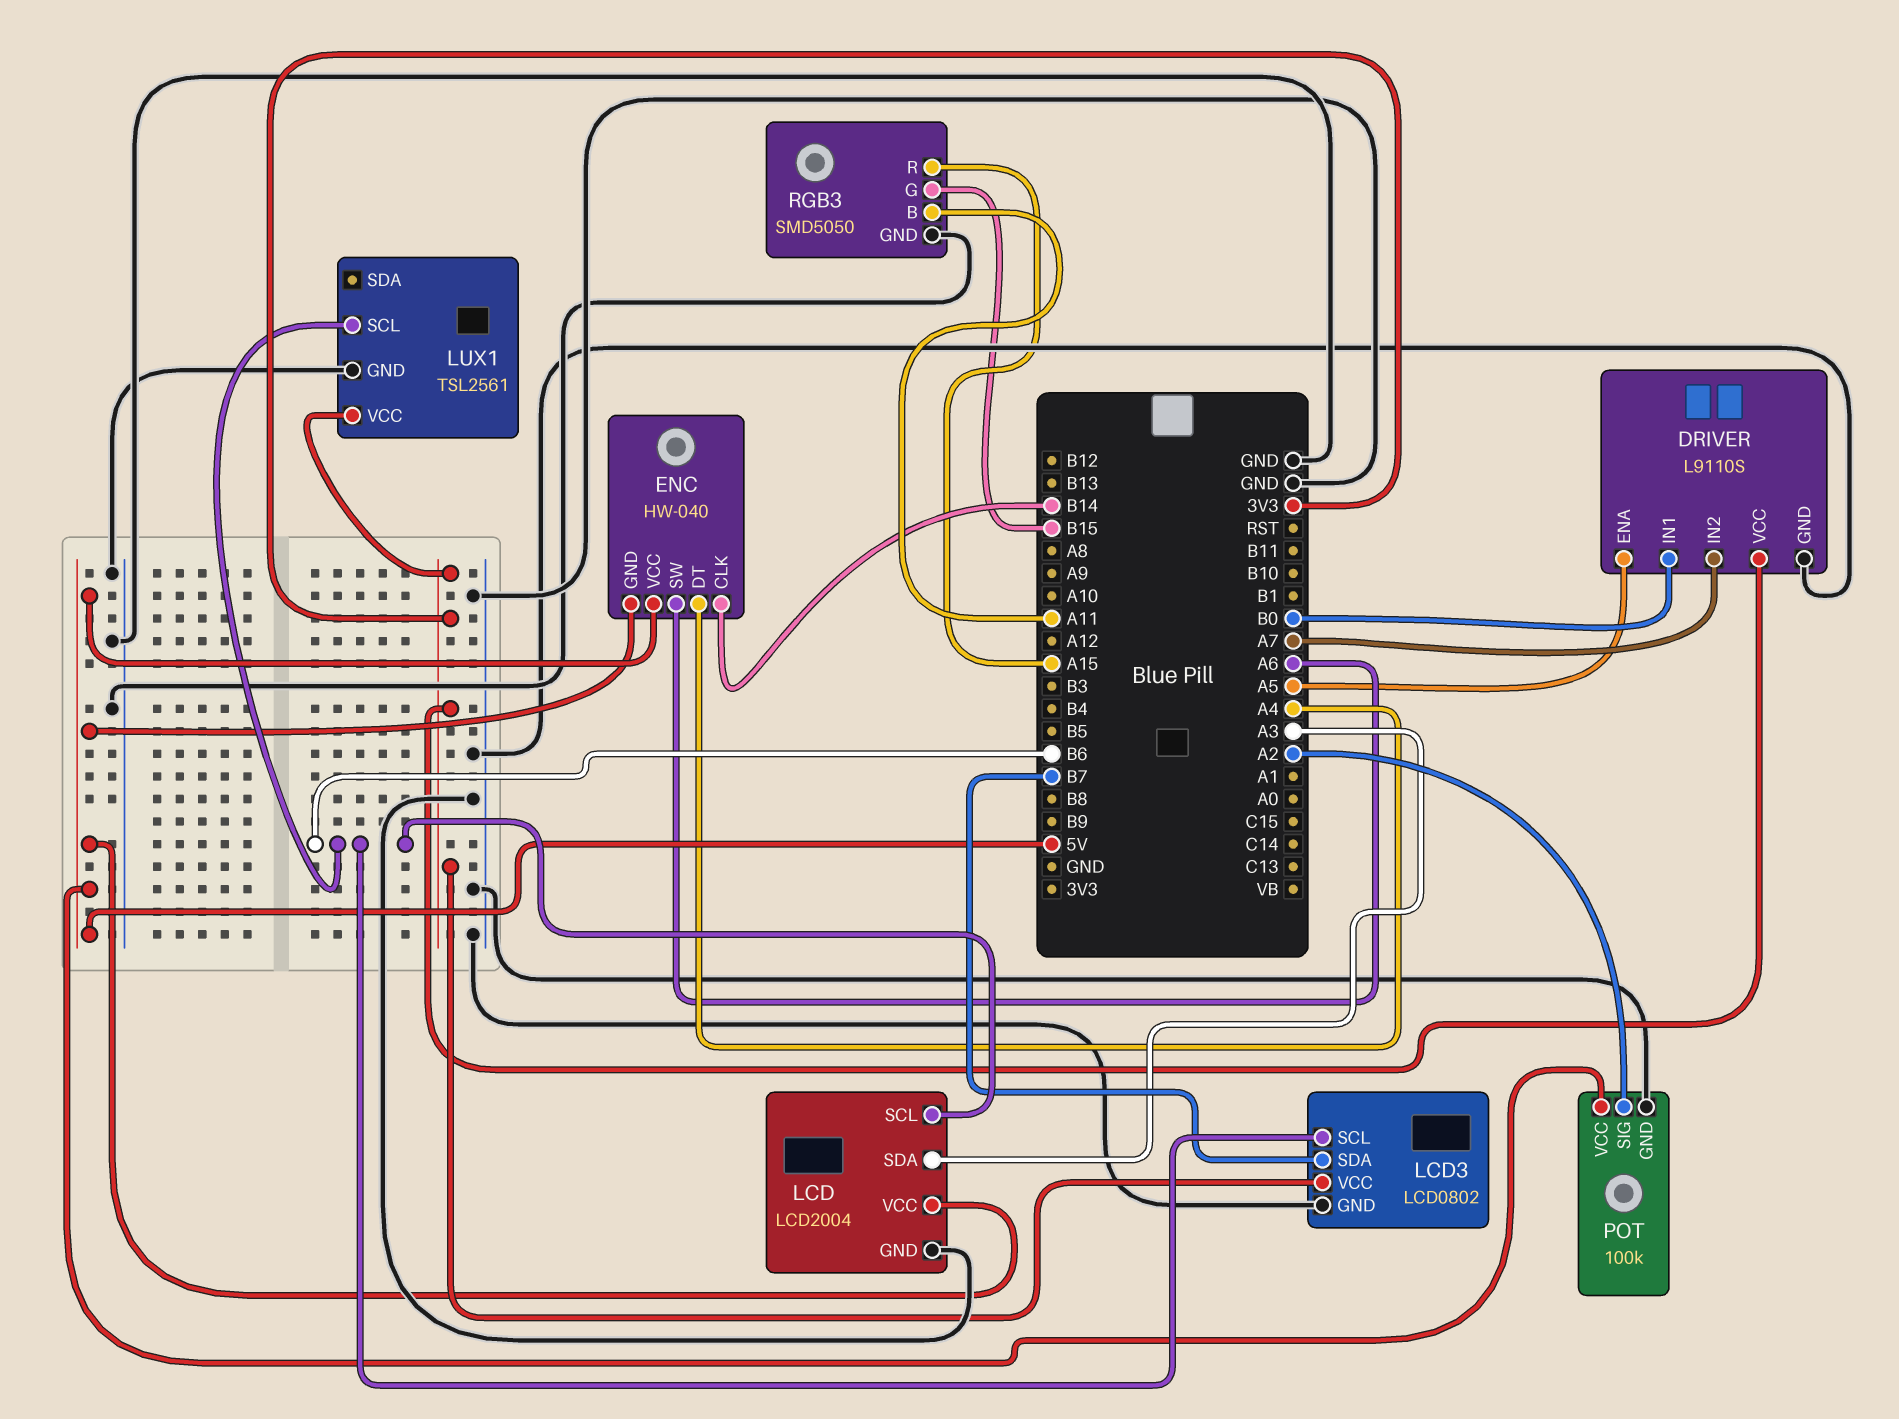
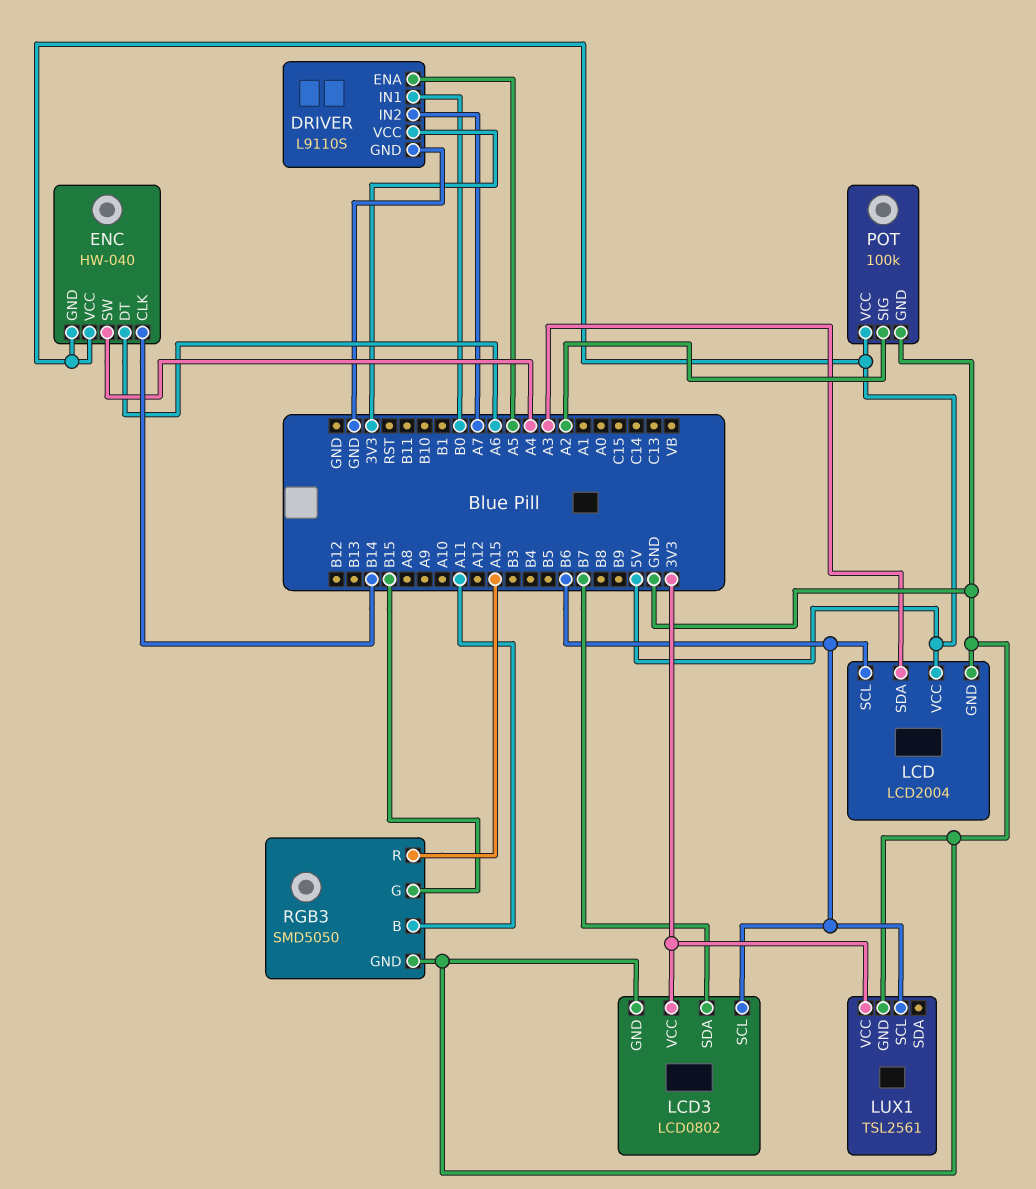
ENC pin DT: A4 -> A6
ENC pin SW: A6 -> A4

